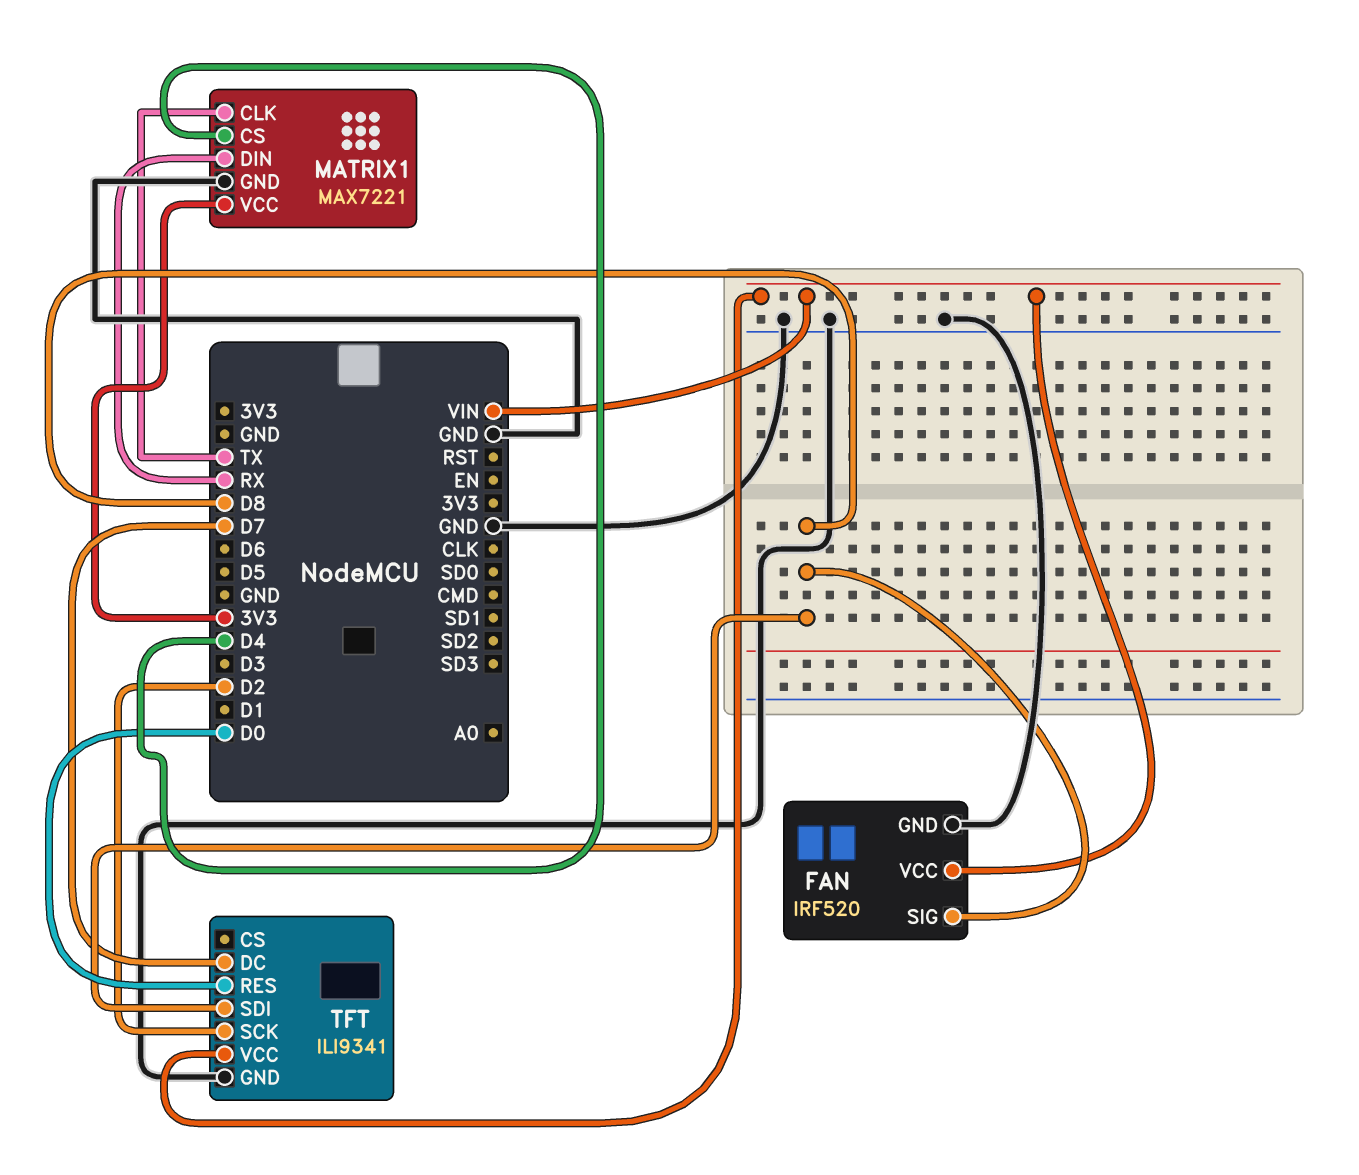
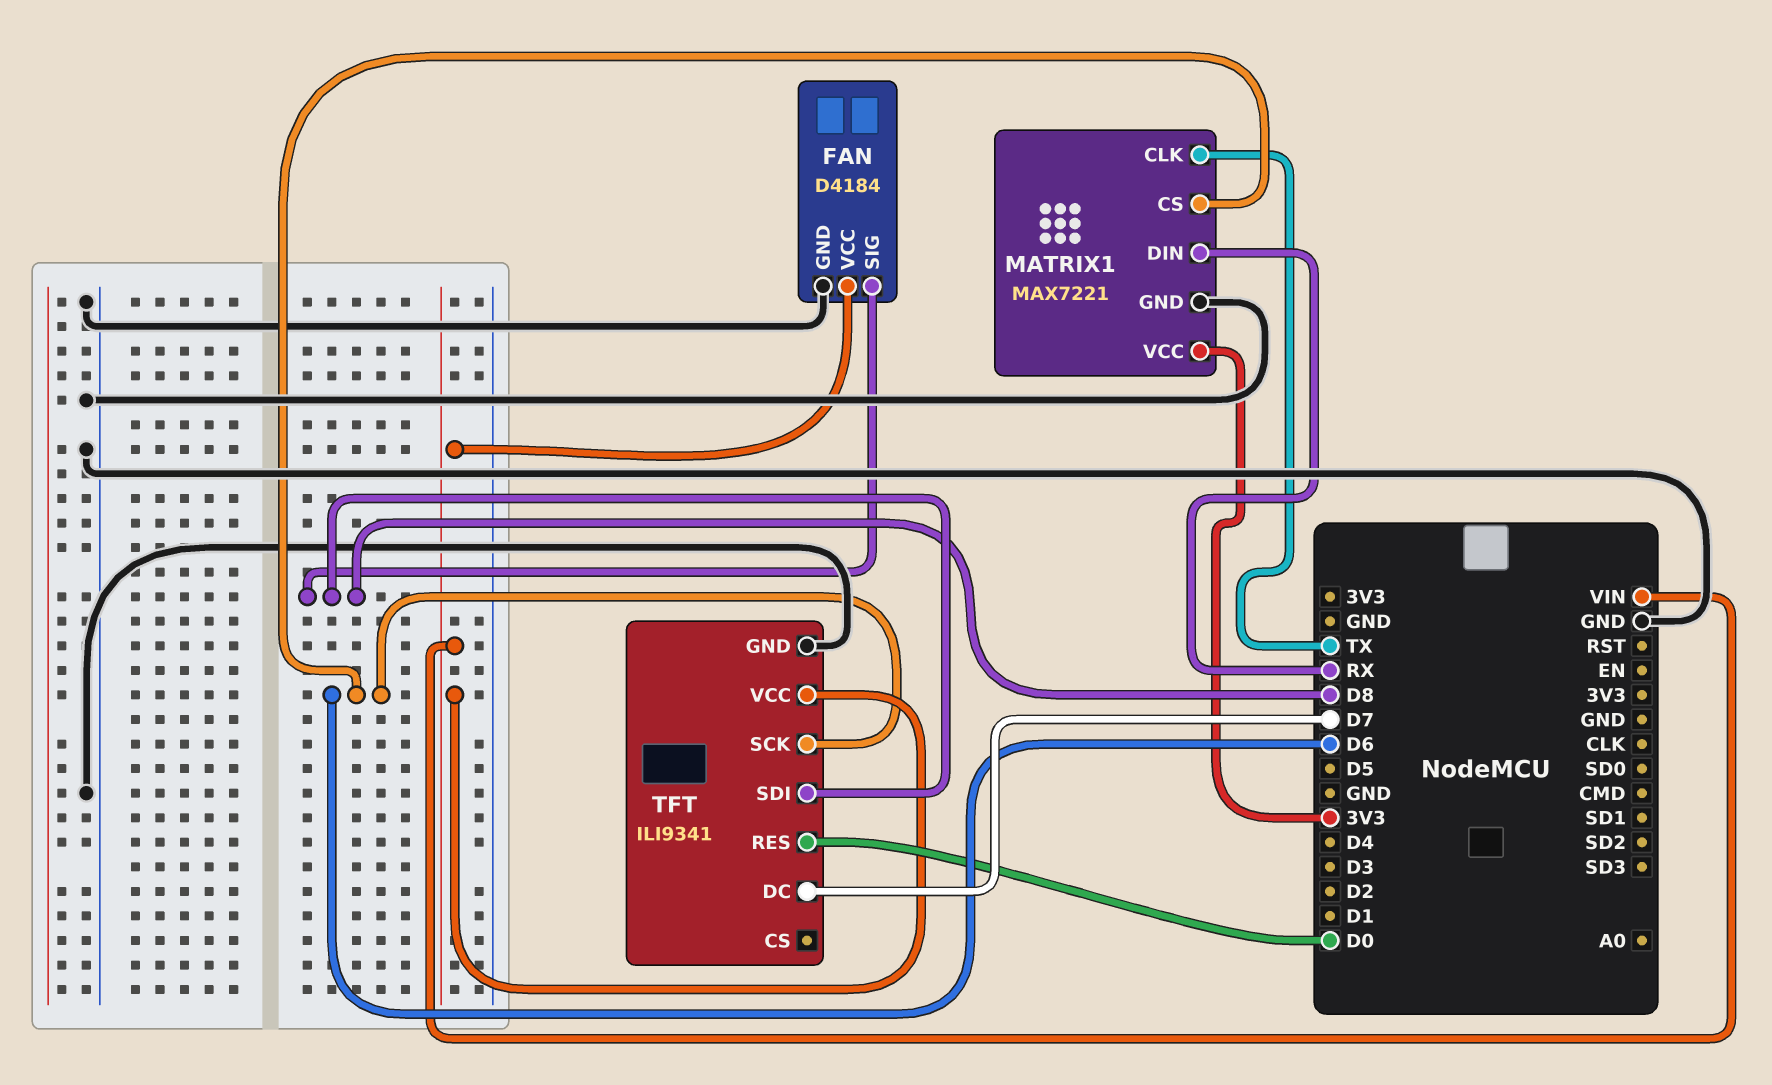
FAN: IRF520 -> D4184
MATRIX1 pin CS: D4 -> D6
TFT pin SCK: D2 -> D6

